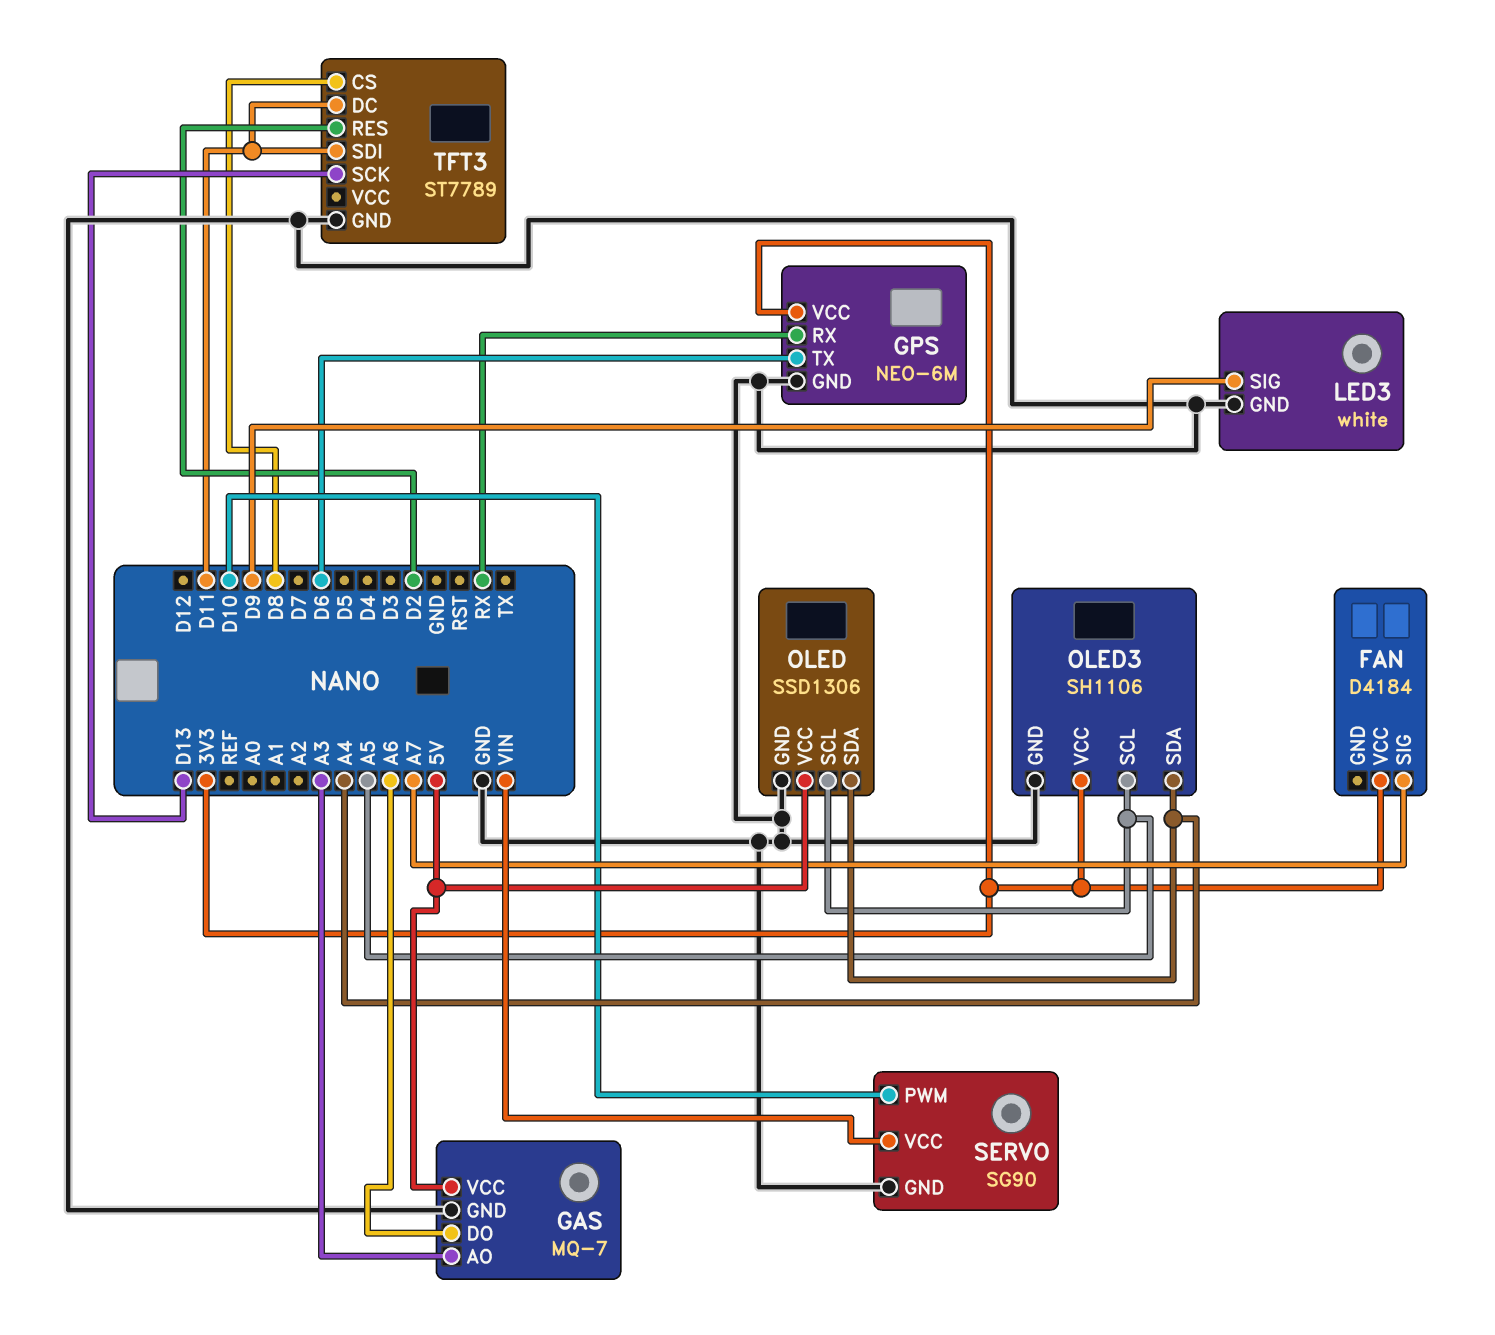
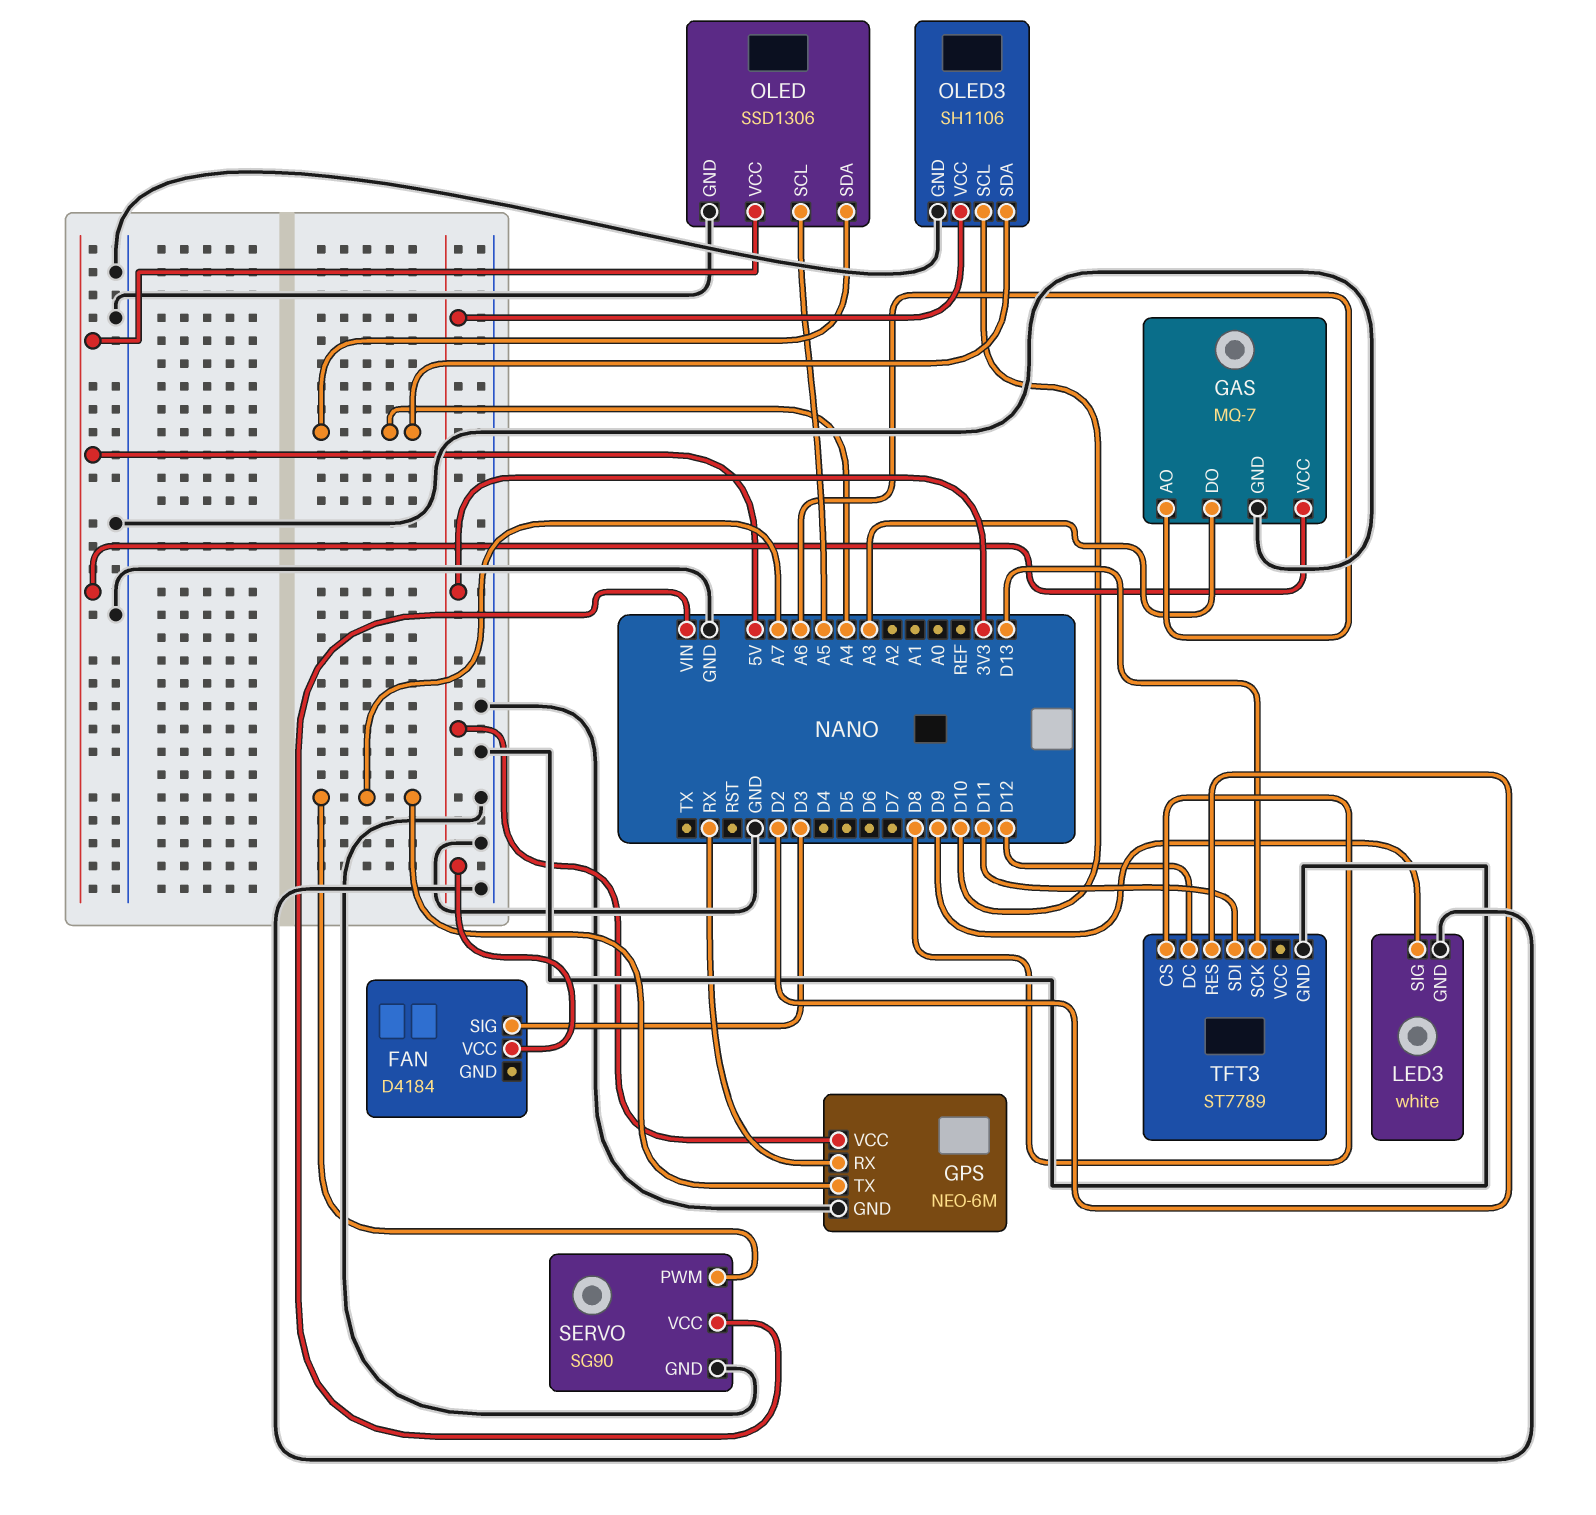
FAN pin SIG: A7 -> D3
GAS pin AO: A3 -> A6
GAS pin DO: A6 -> A3
GPS pin TX: D6 -> A7
OLED3 pin SCL: A5 -> D10
SERVO pin PWM: D10 -> A7
TFT3 pin DC: D11 -> D12

